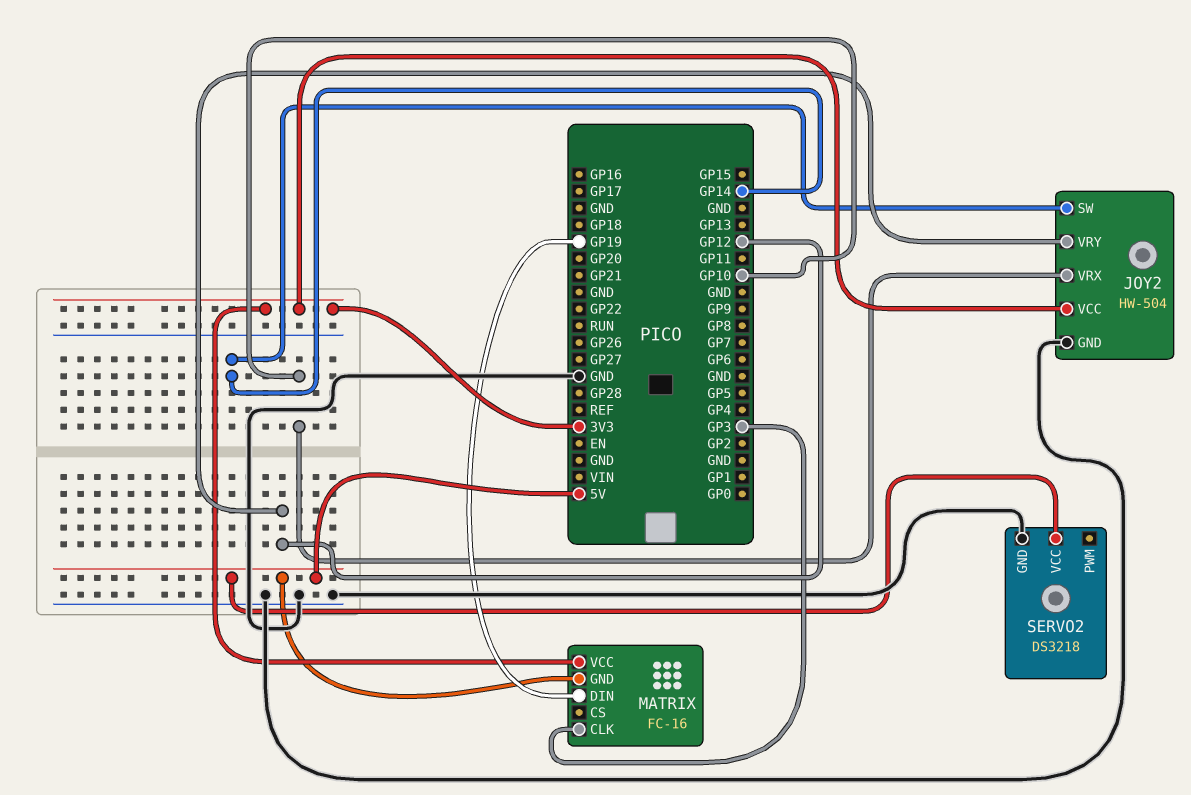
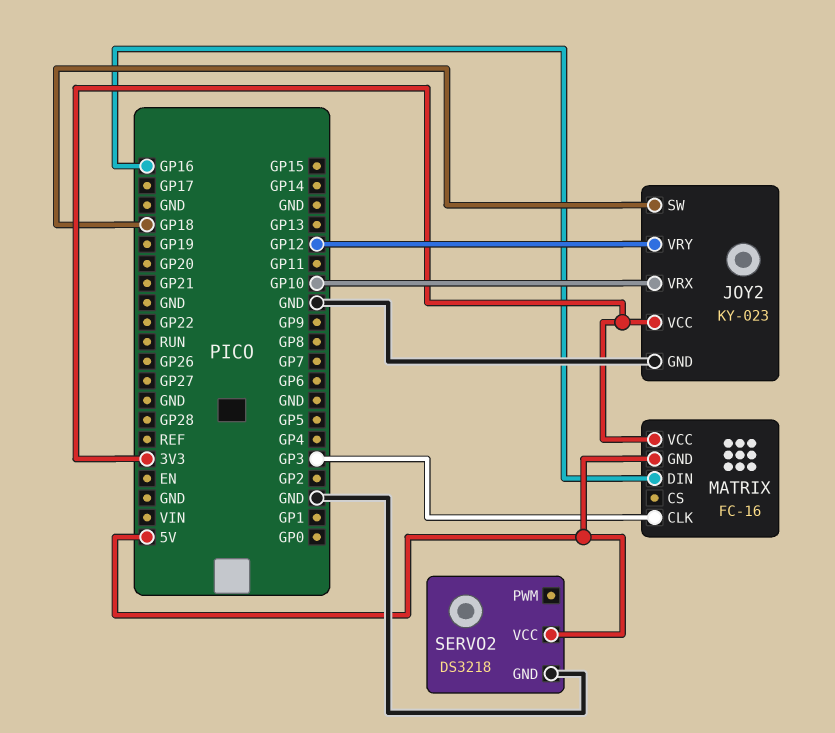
JOY2: HW-504 -> KY-023
JOY2 pin SW: GP14 -> GP18
MATRIX pin DIN: GP19 -> GP16

